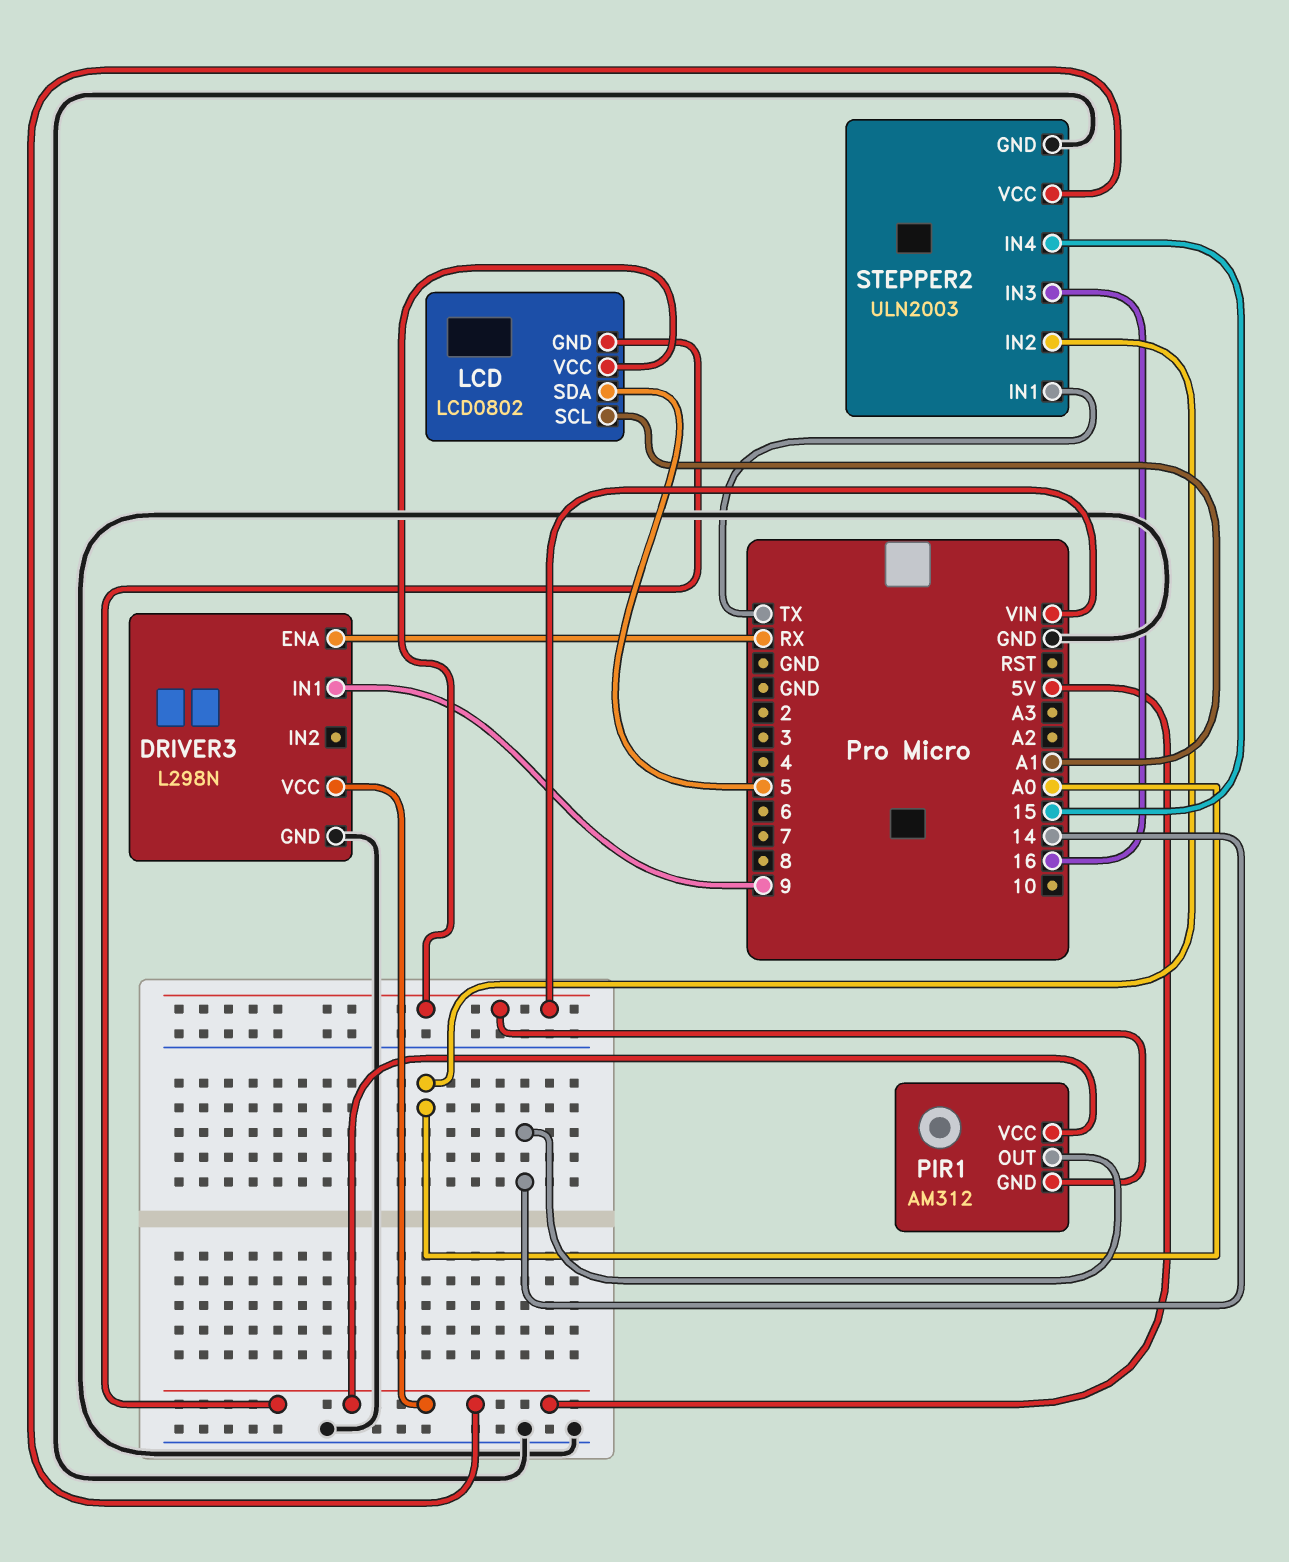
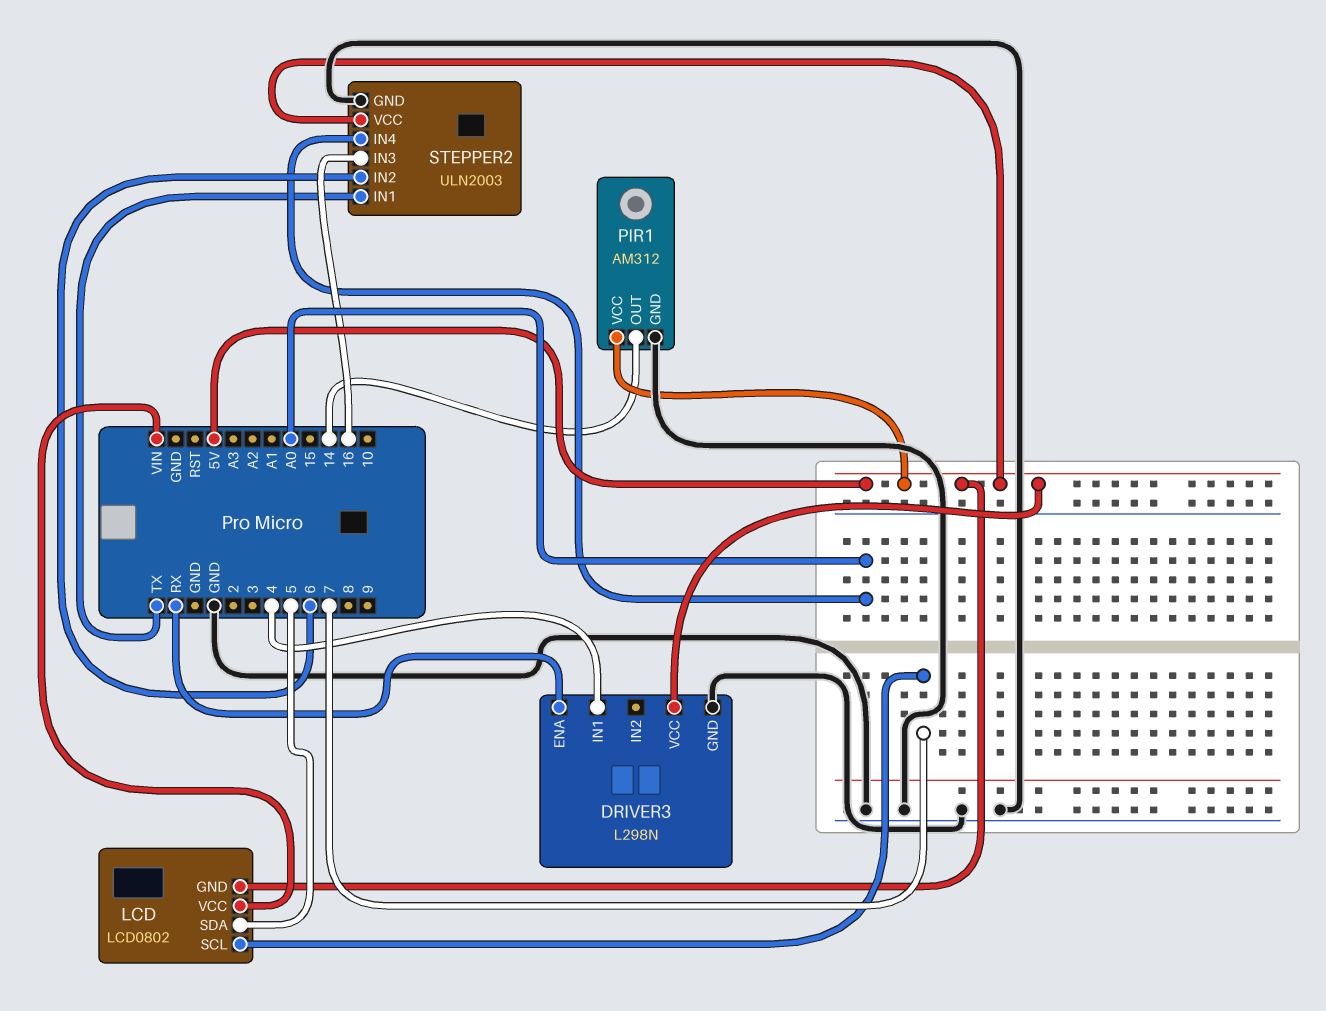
DRIVER3 pin IN1: 9 -> 4
LCD pin SCL: A1 -> 7
PIR1 pin GND: VIN -> GND
STEPPER2 pin IN2: A0 -> 6
STEPPER2 pin IN4: 15 -> A0

